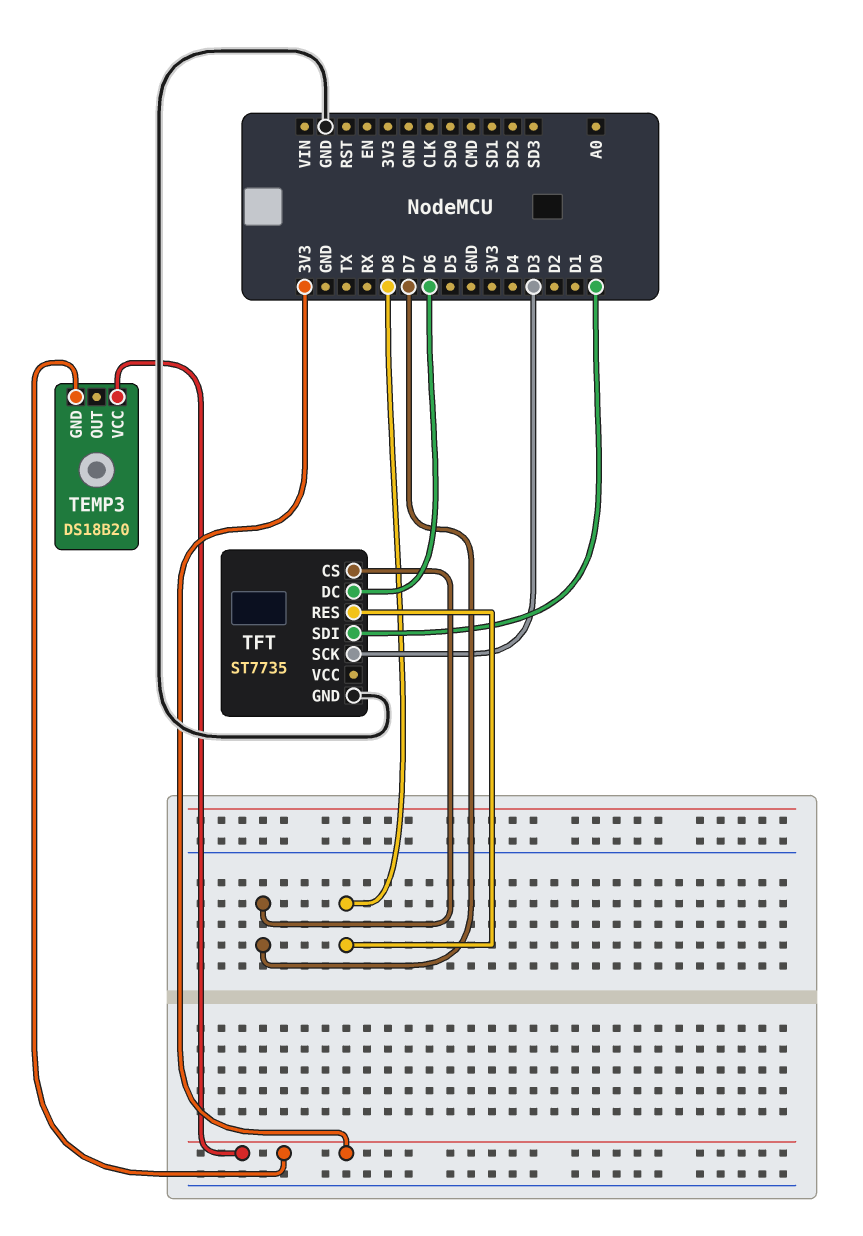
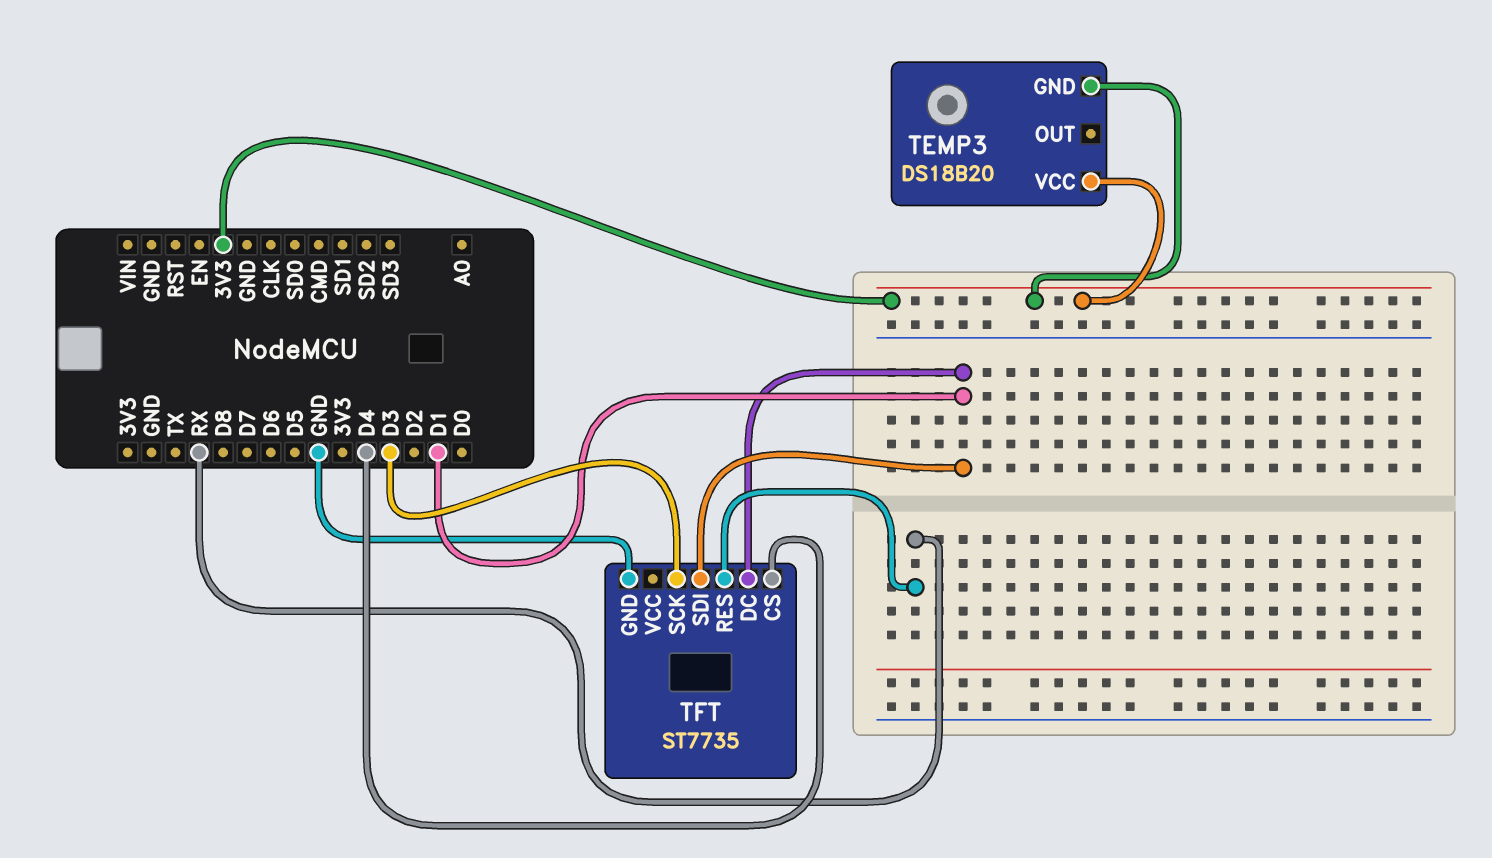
TFT pin CS: D7 -> D4
TFT pin DC: D6 -> D1
TFT pin RES: D8 -> RX
TFT pin SDI: D0 -> D1

